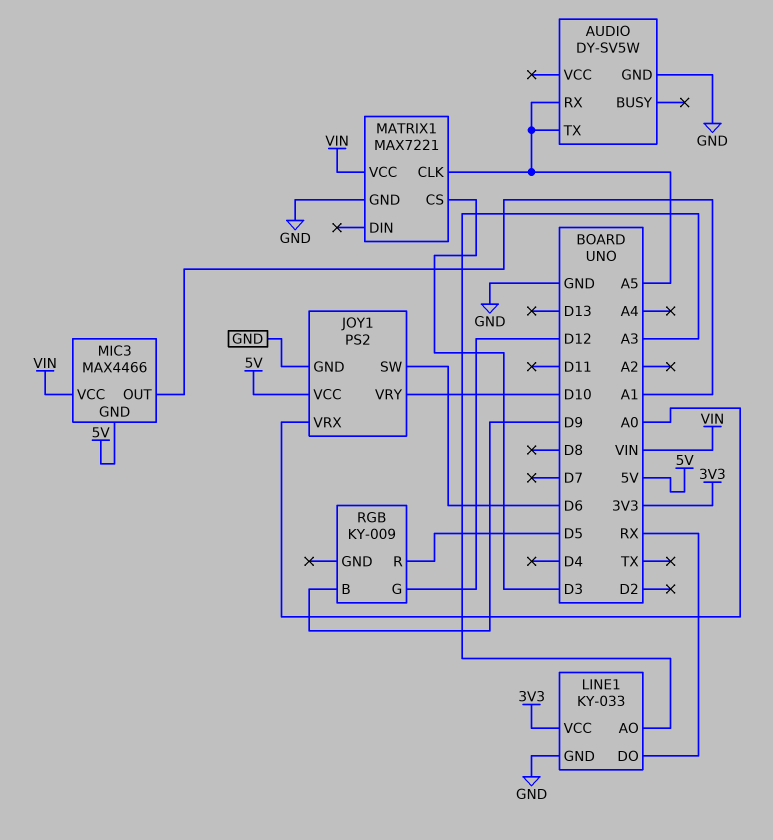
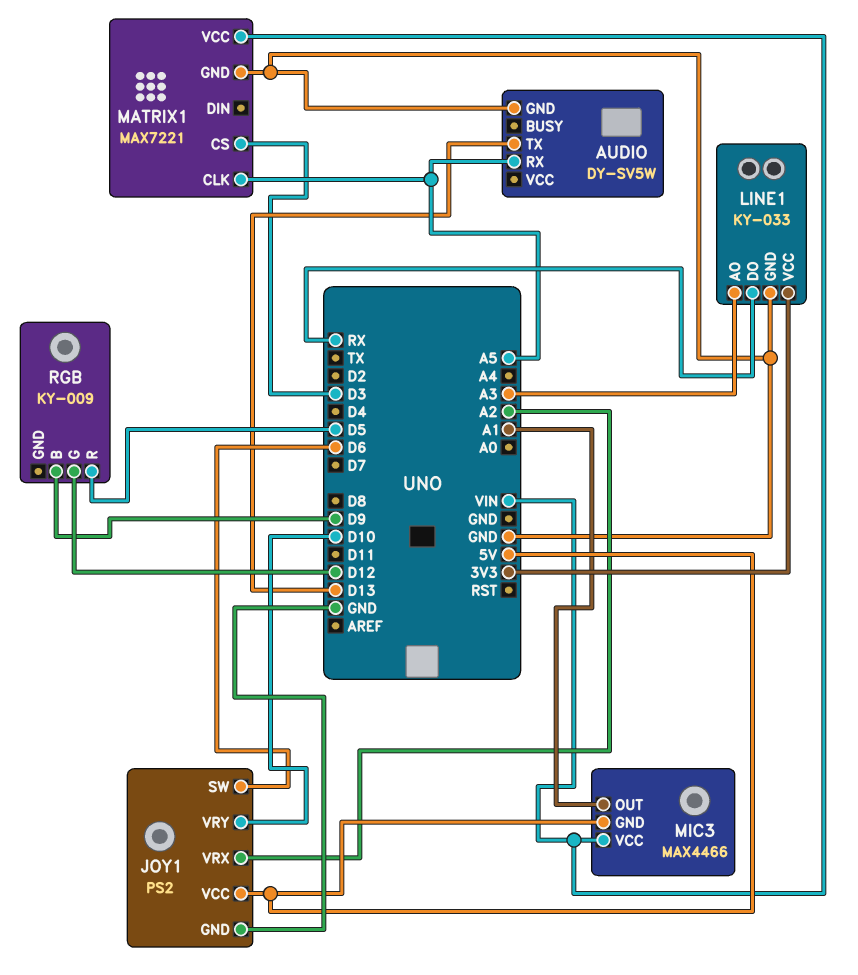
AUDIO pin TX: A5 -> D13
JOY1 pin VRX: A0 -> A2

